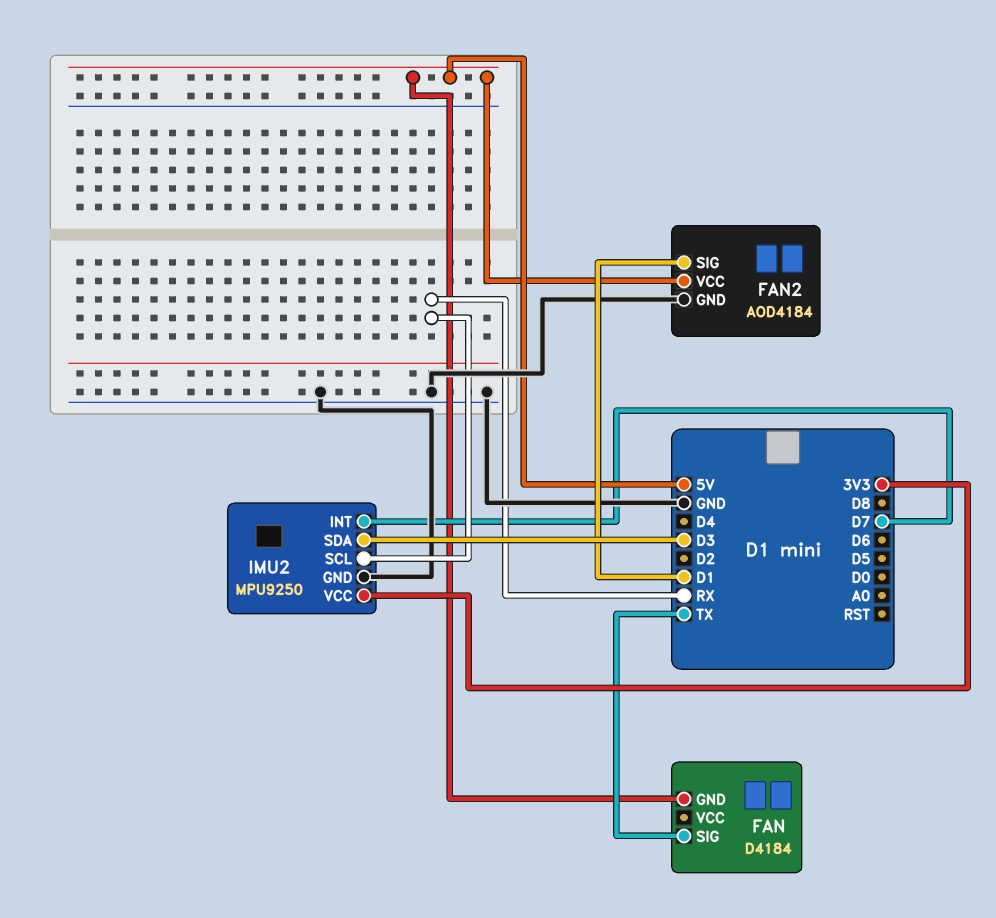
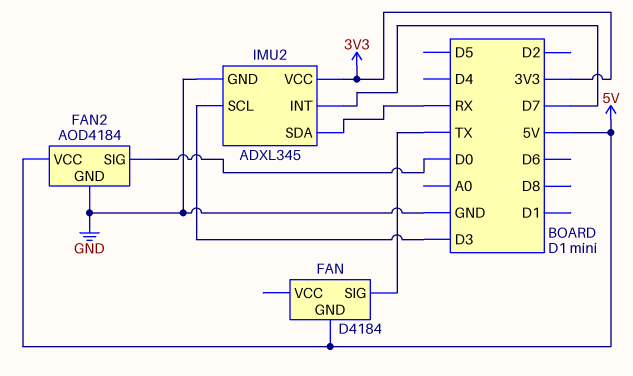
FAN2 pin SIG: D1 -> D0
IMU2: MPU9250 -> ADXL345
IMU2 pin SCL: RX -> D3
IMU2 pin SDA: D3 -> RX

